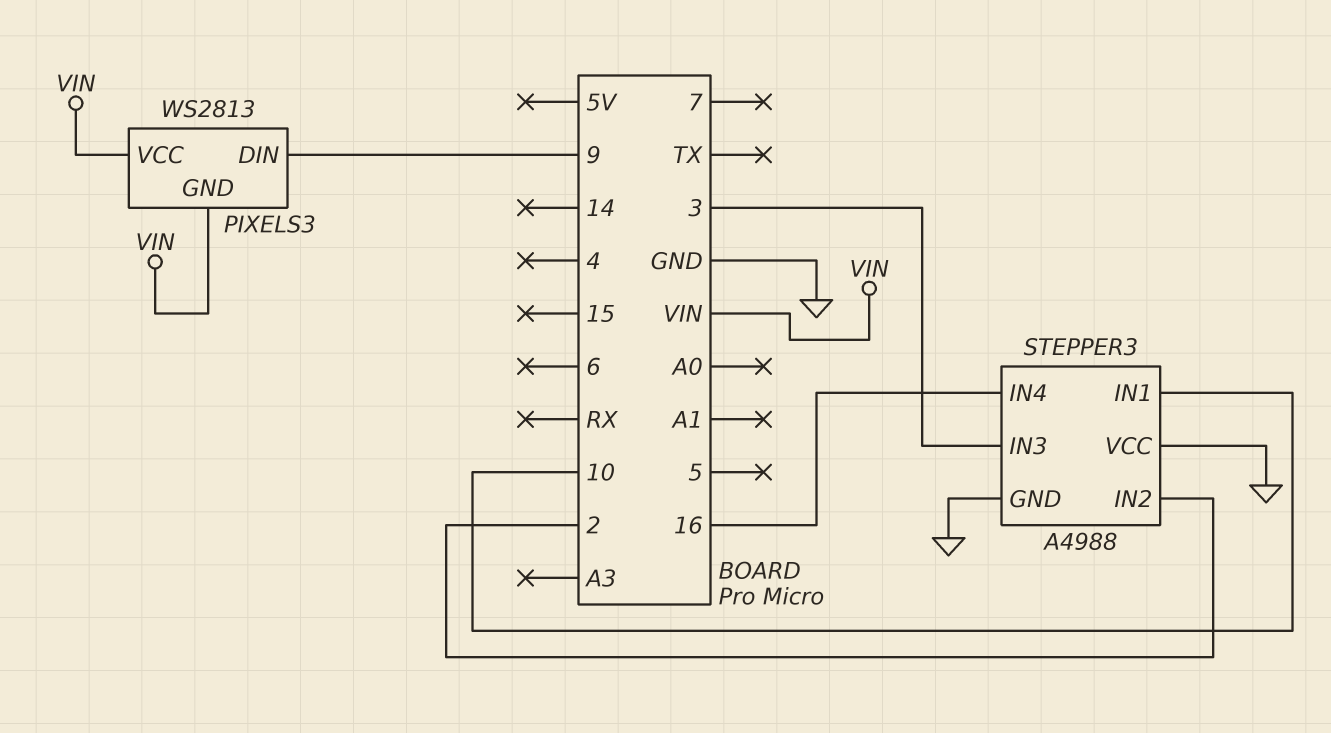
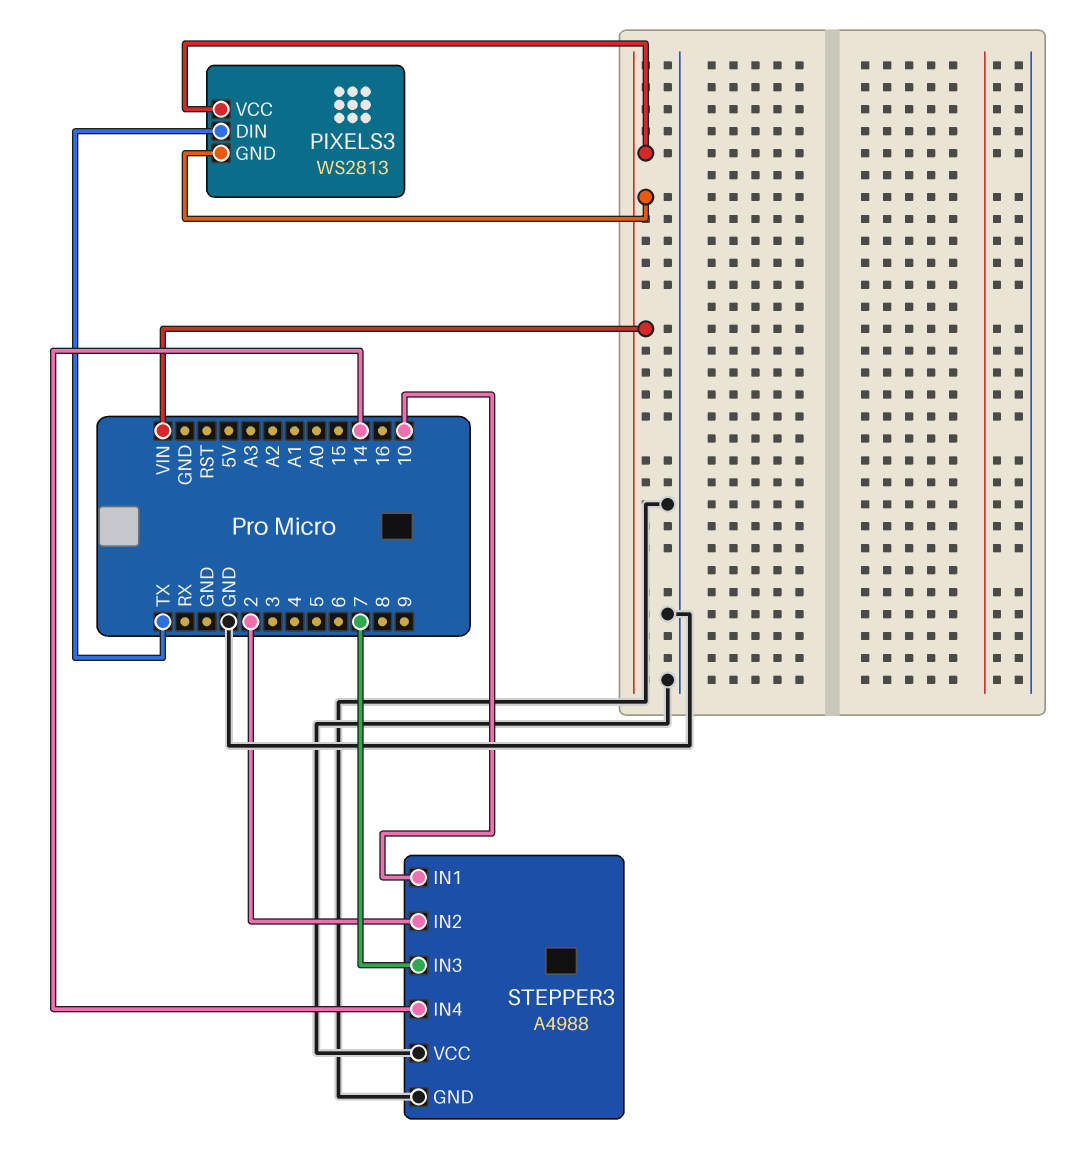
PIXELS3 pin DIN: 9 -> TX
STEPPER3 pin IN3: 3 -> 7
STEPPER3 pin IN4: 16 -> 14

